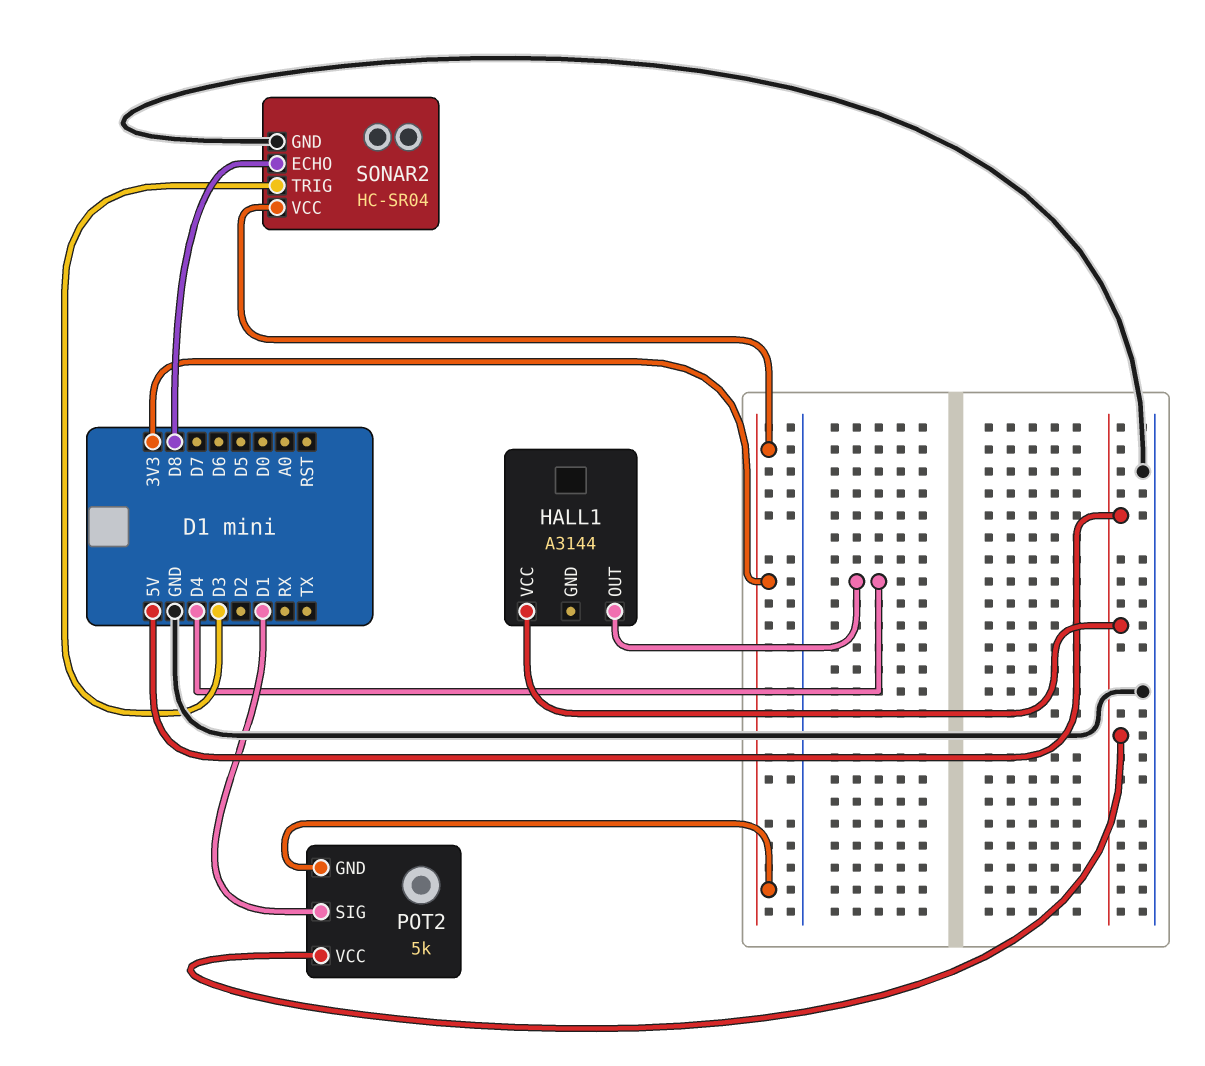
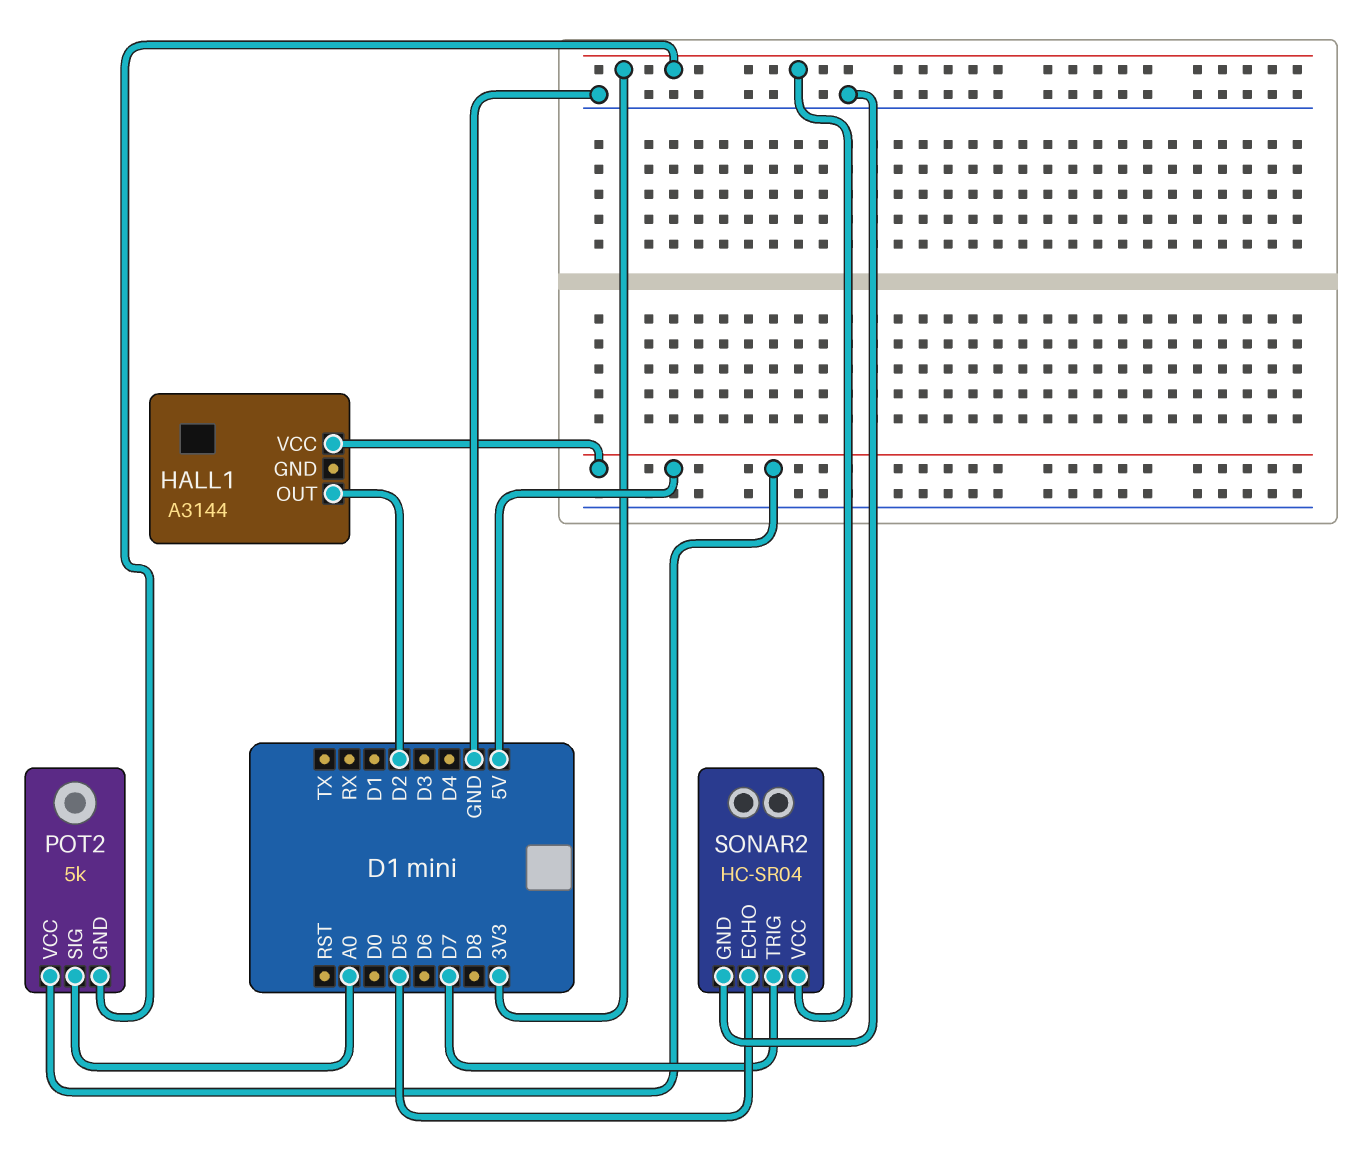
HALL1 pin OUT: D4 -> D2
POT2 pin SIG: D1 -> A0
SONAR2 pin ECHO: D8 -> D5
SONAR2 pin TRIG: D3 -> D7

